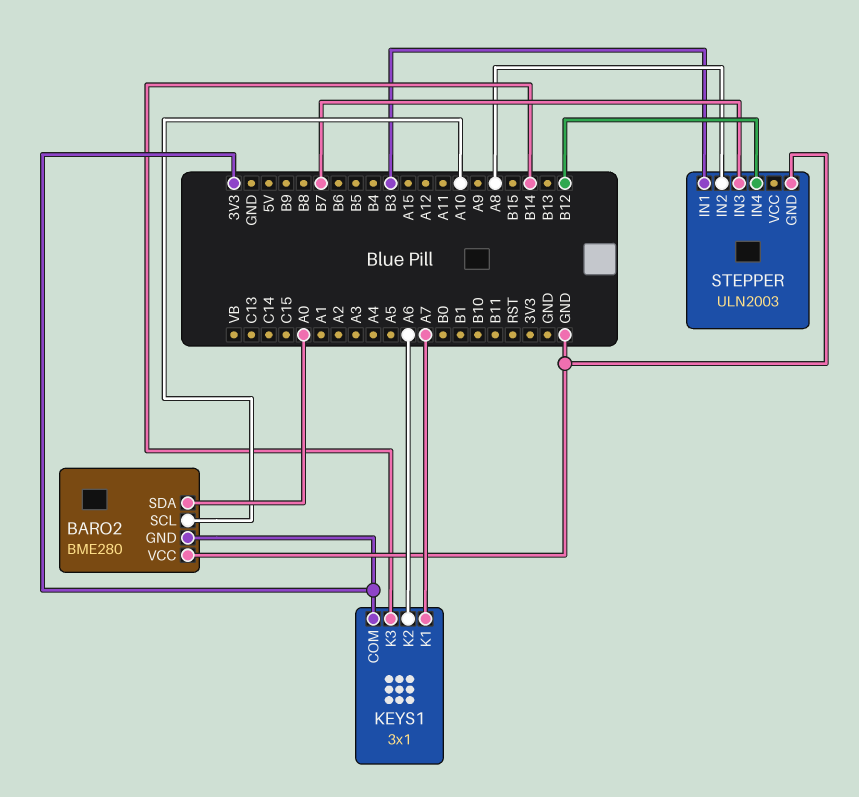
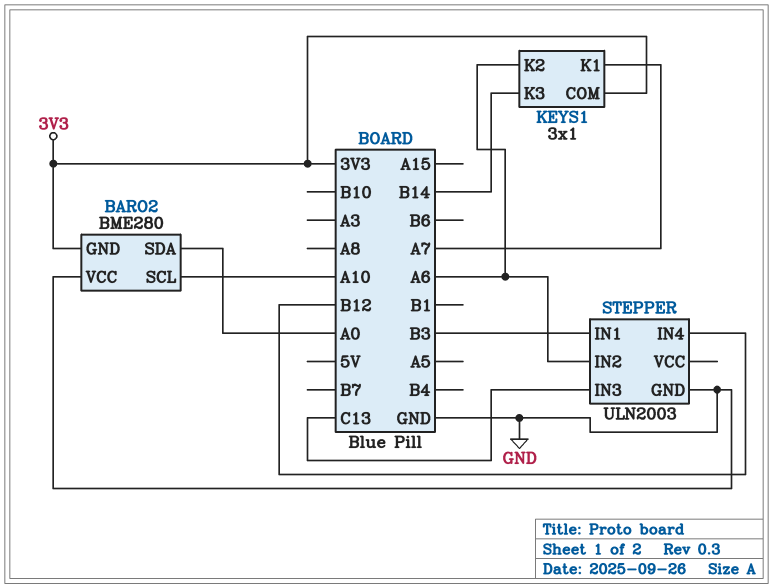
STEPPER pin IN2: A8 -> A6
STEPPER pin IN3: B7 -> C13

